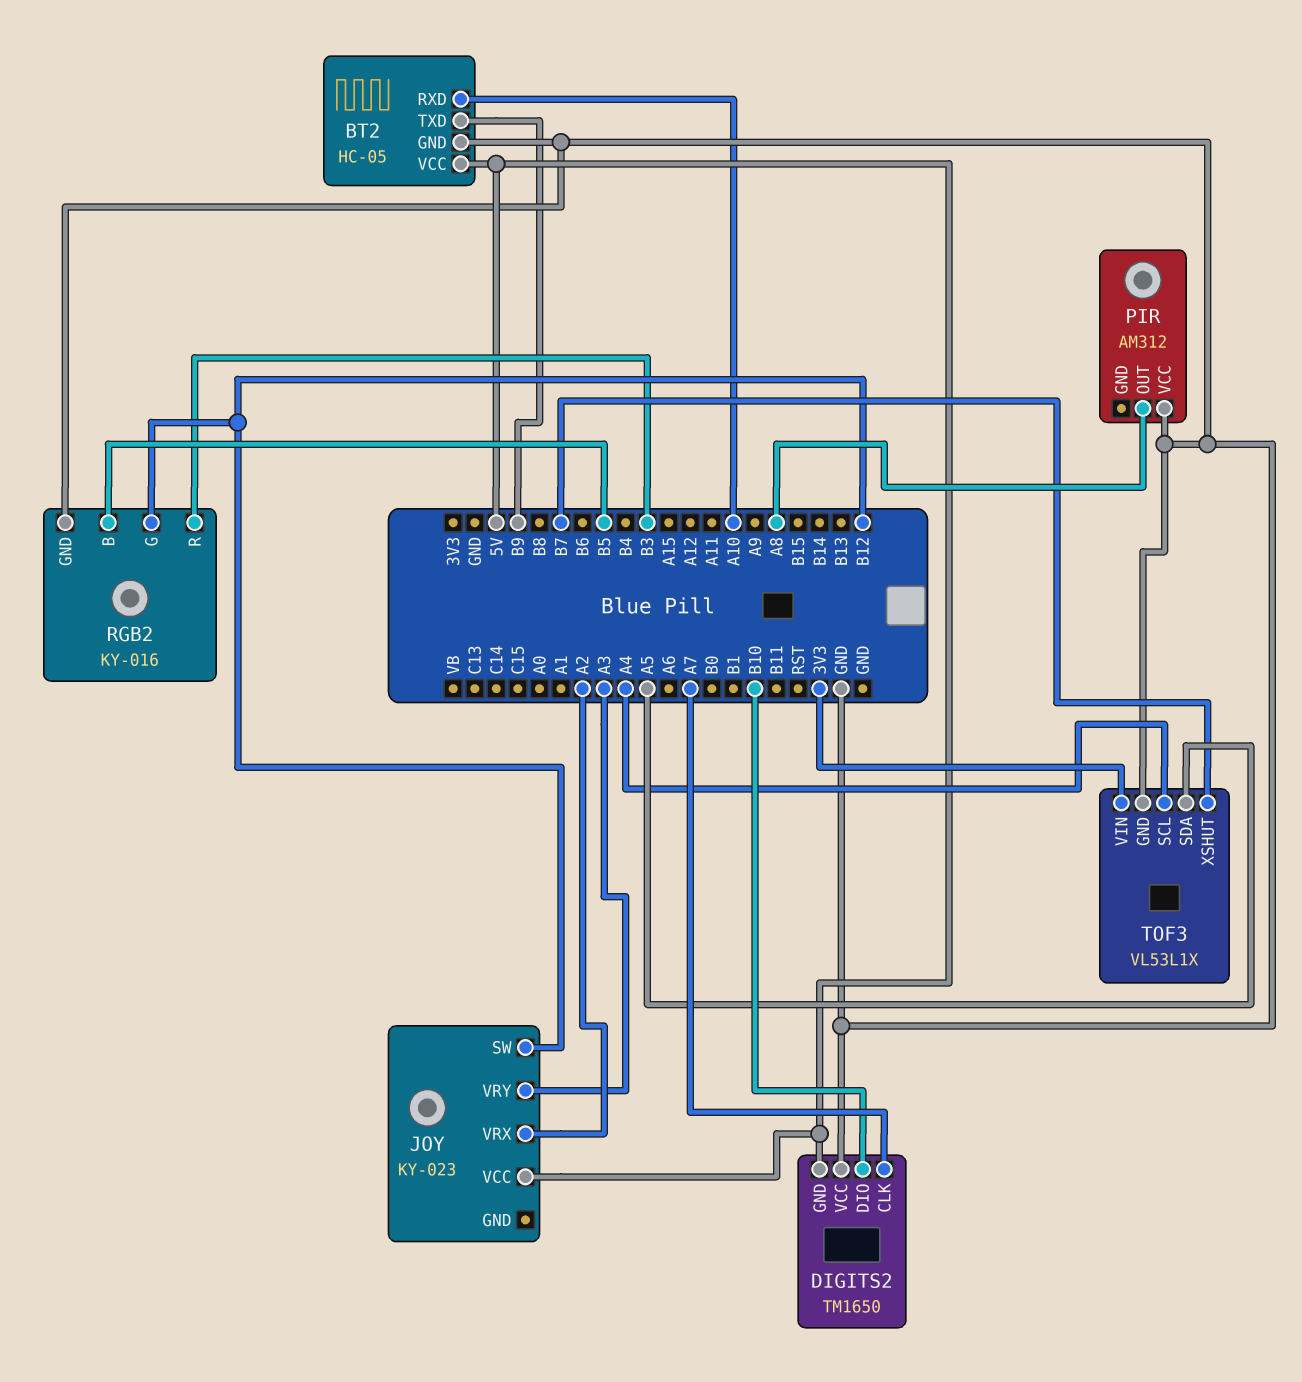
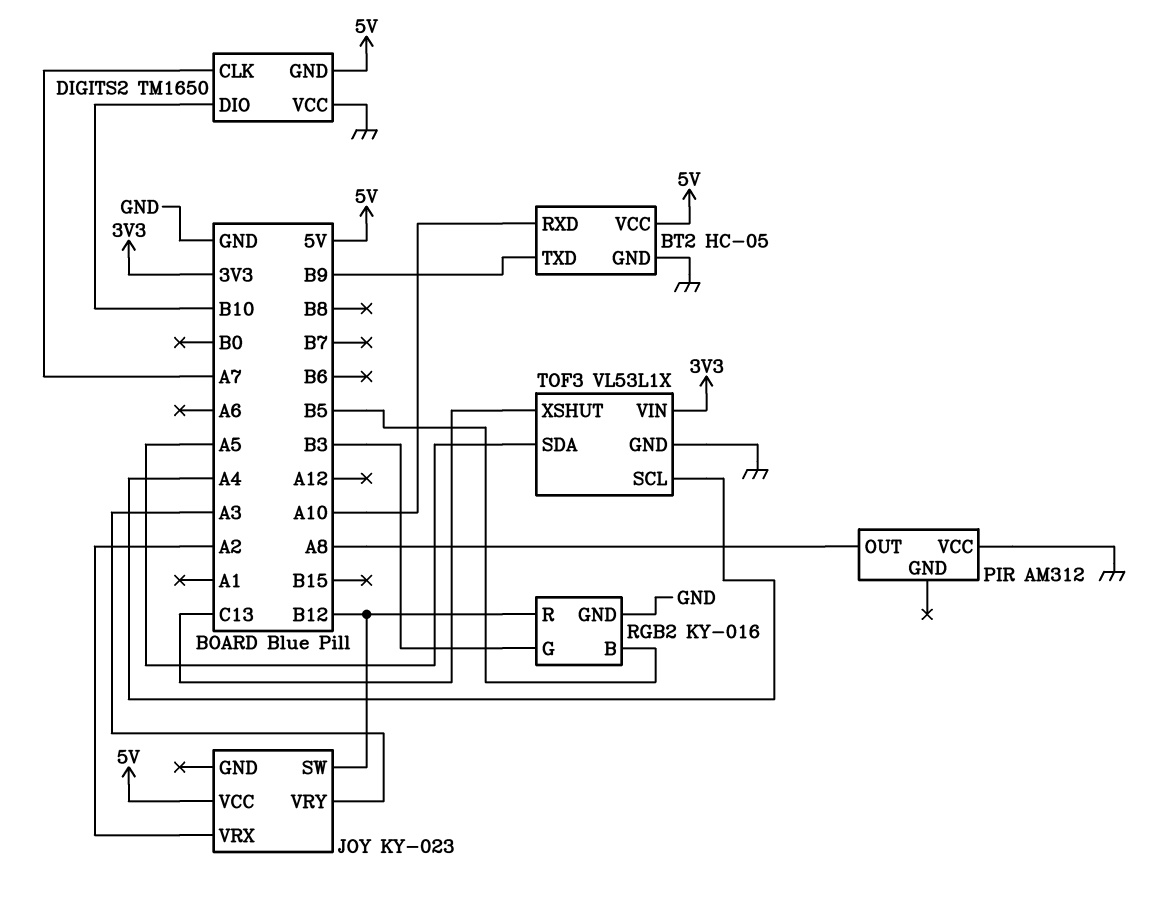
RGB2 pin G: B12 -> B3
RGB2 pin R: B3 -> B12
TOF3 pin XSHUT: B7 -> C13

